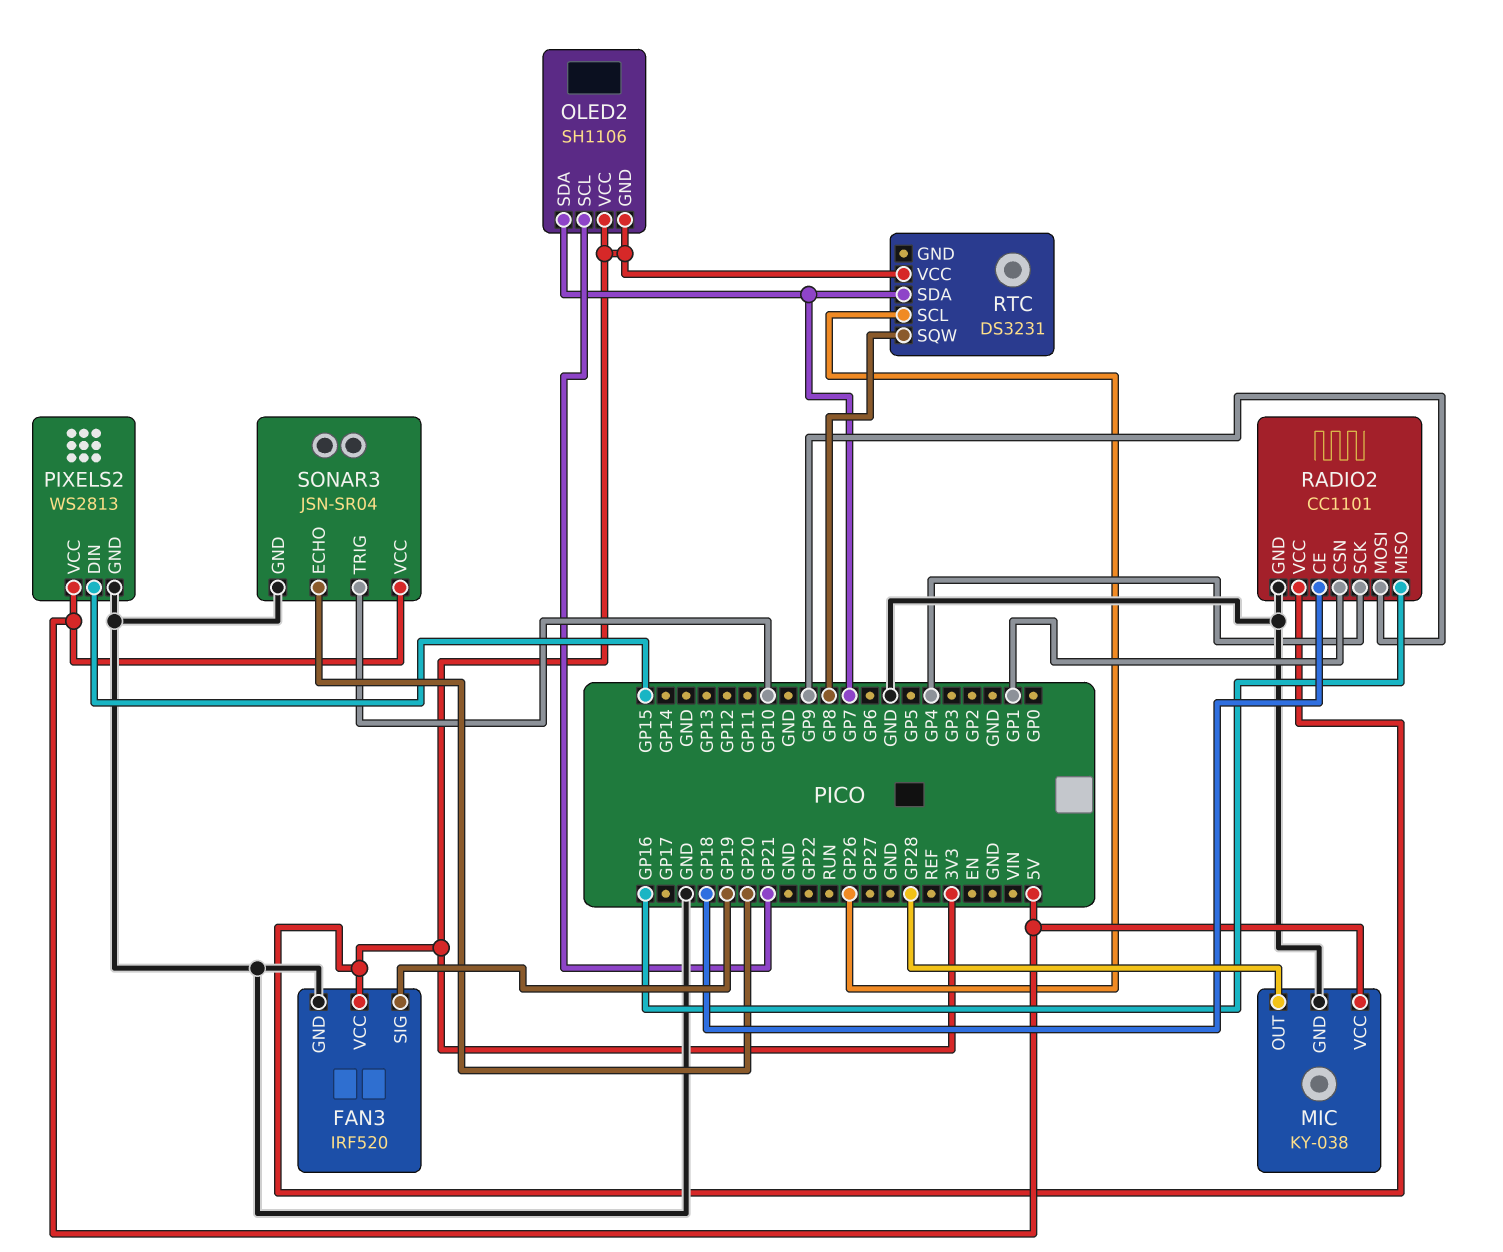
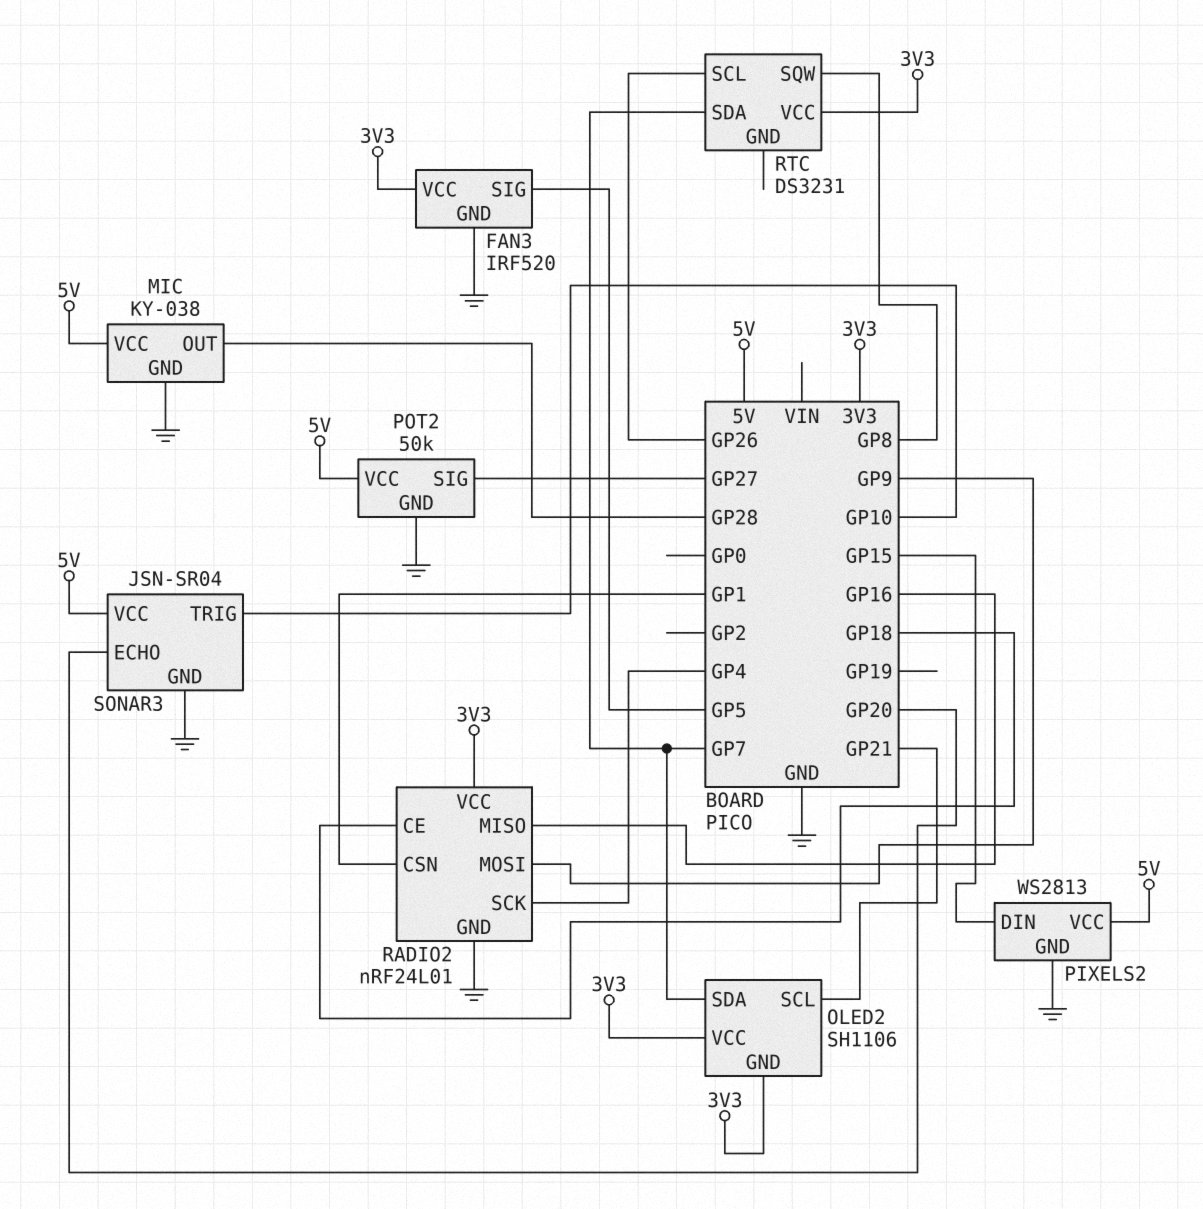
FAN3 pin SIG: GP19 -> GP5
POT2: none -> 50k
POT2 pin GND: none -> GND
POT2 pin SIG: none -> GP27
POT2 pin VCC: none -> 5V
RADIO2: CC1101 -> nRF24L01

